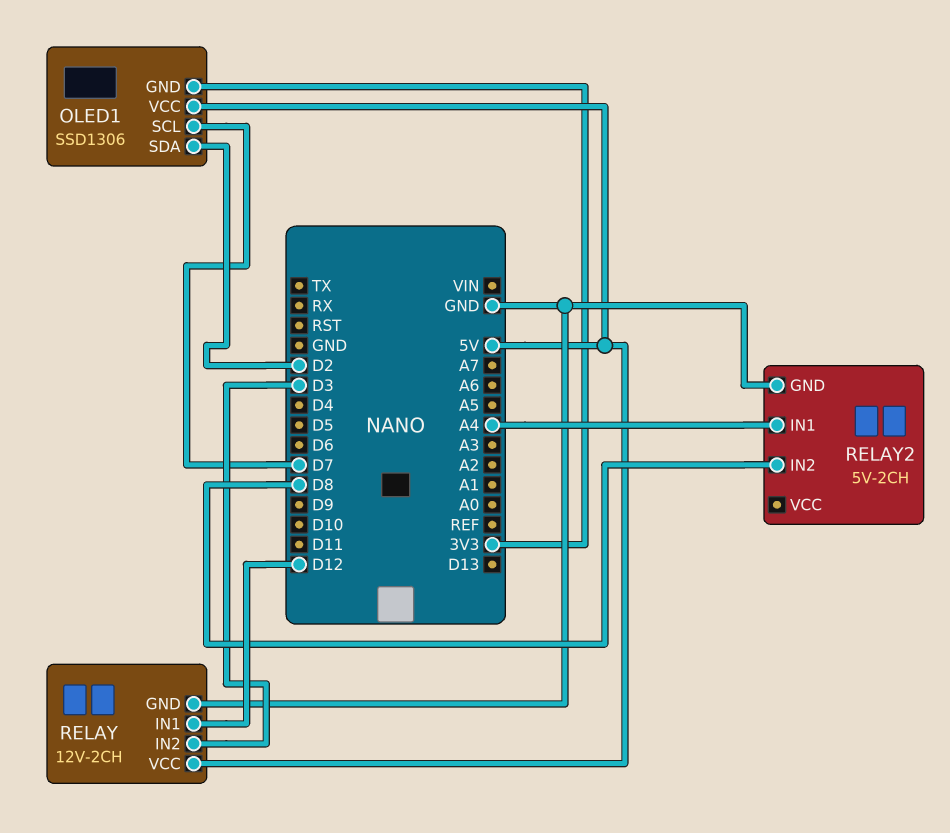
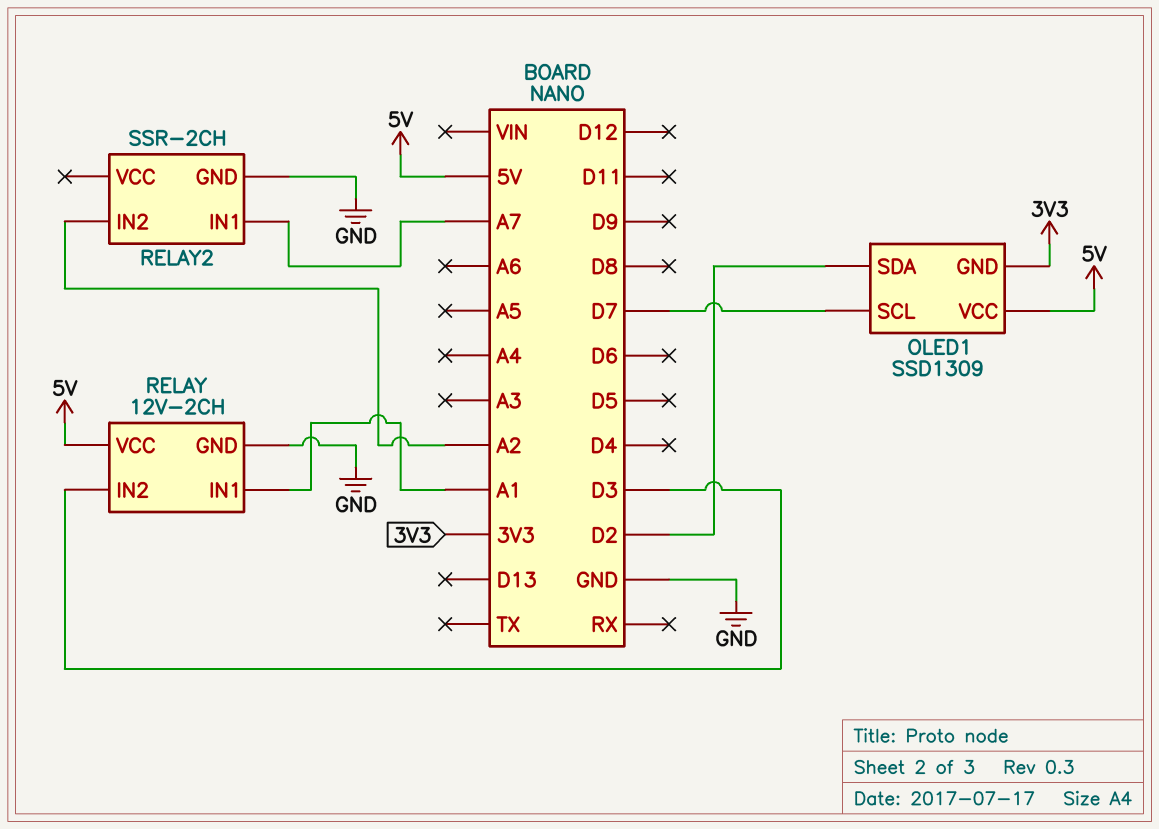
OLED1: SSD1306 -> SSD1309
RELAY pin IN1: D12 -> A1
RELAY2: 5V-2CH -> SSR-2CH
RELAY2 pin IN1: A4 -> A7
RELAY2 pin IN2: D8 -> A2

